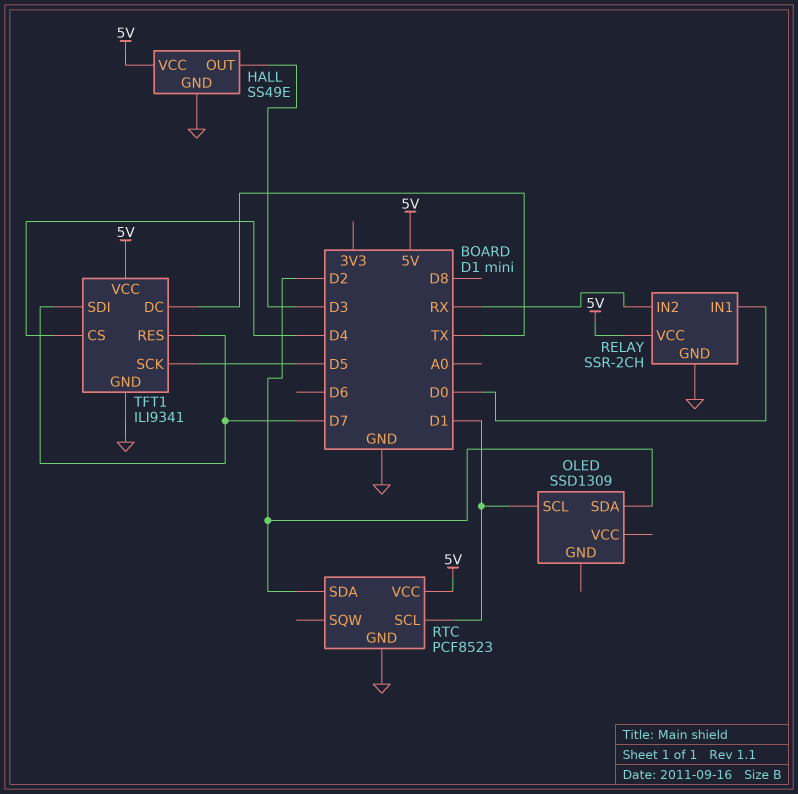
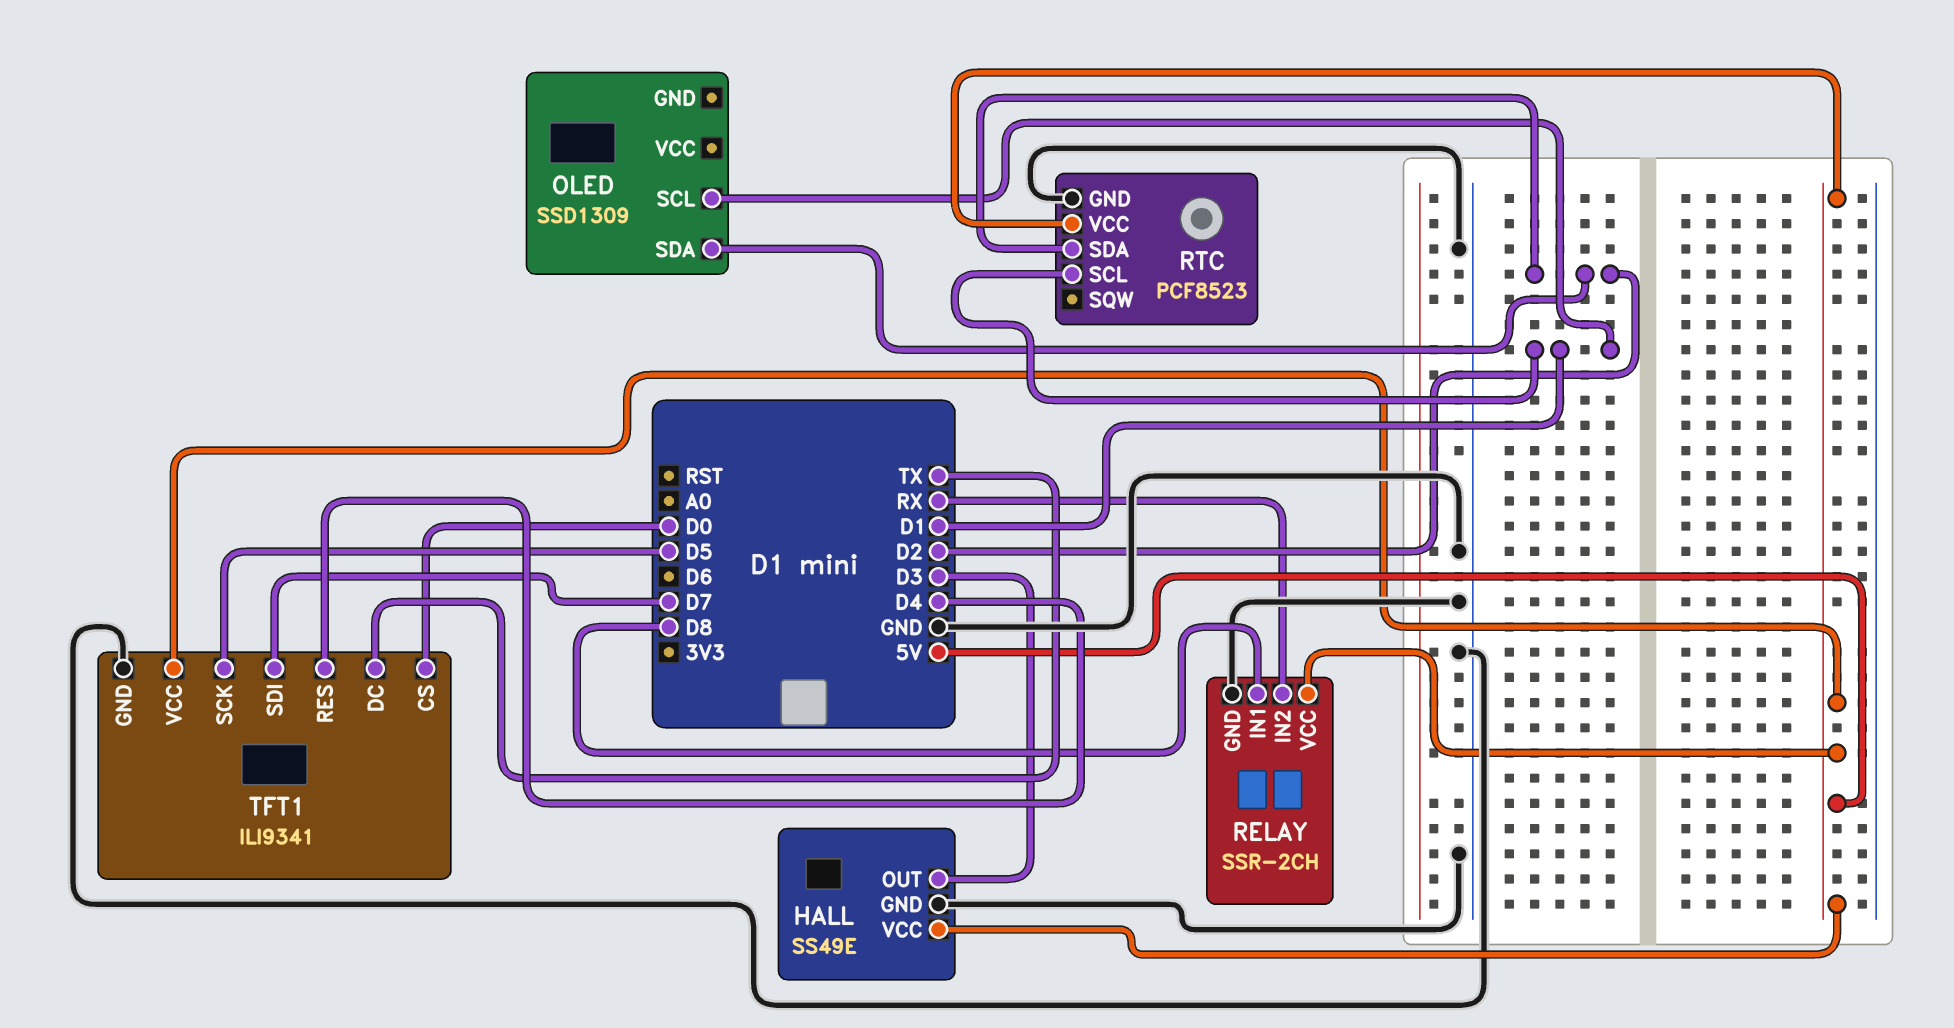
RELAY pin IN1: D0 -> D8
TFT1 pin CS: D4 -> D0
TFT1 pin RES: D7 -> D4

